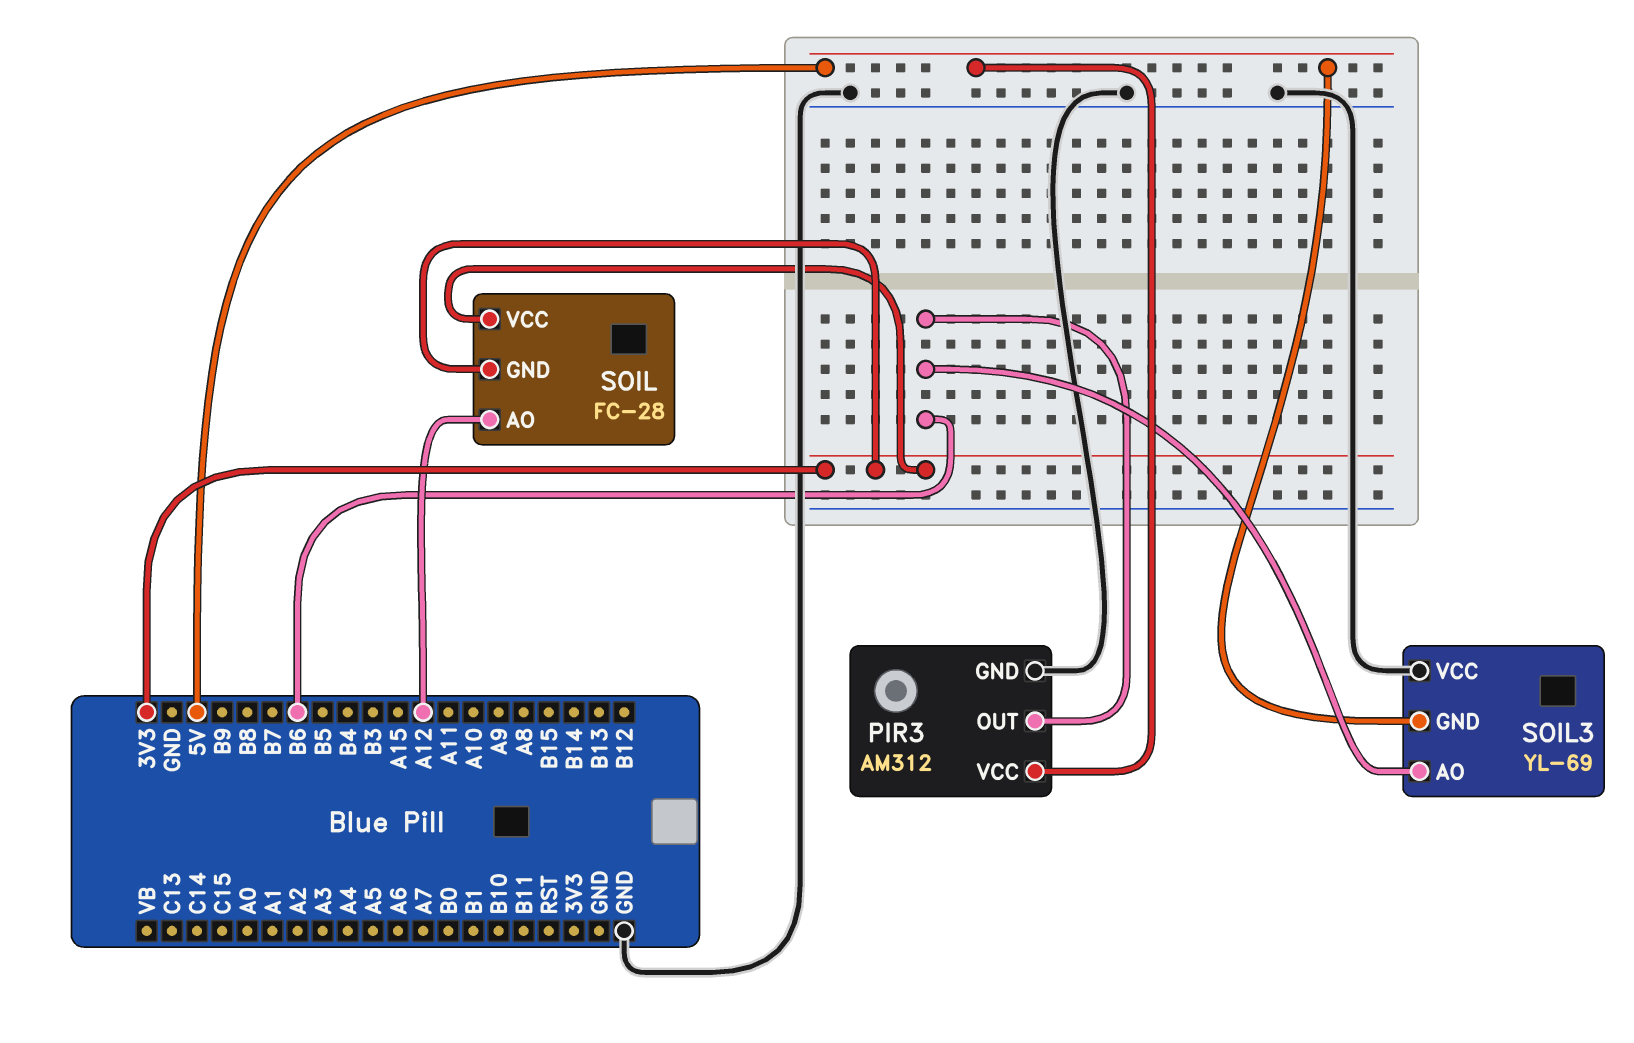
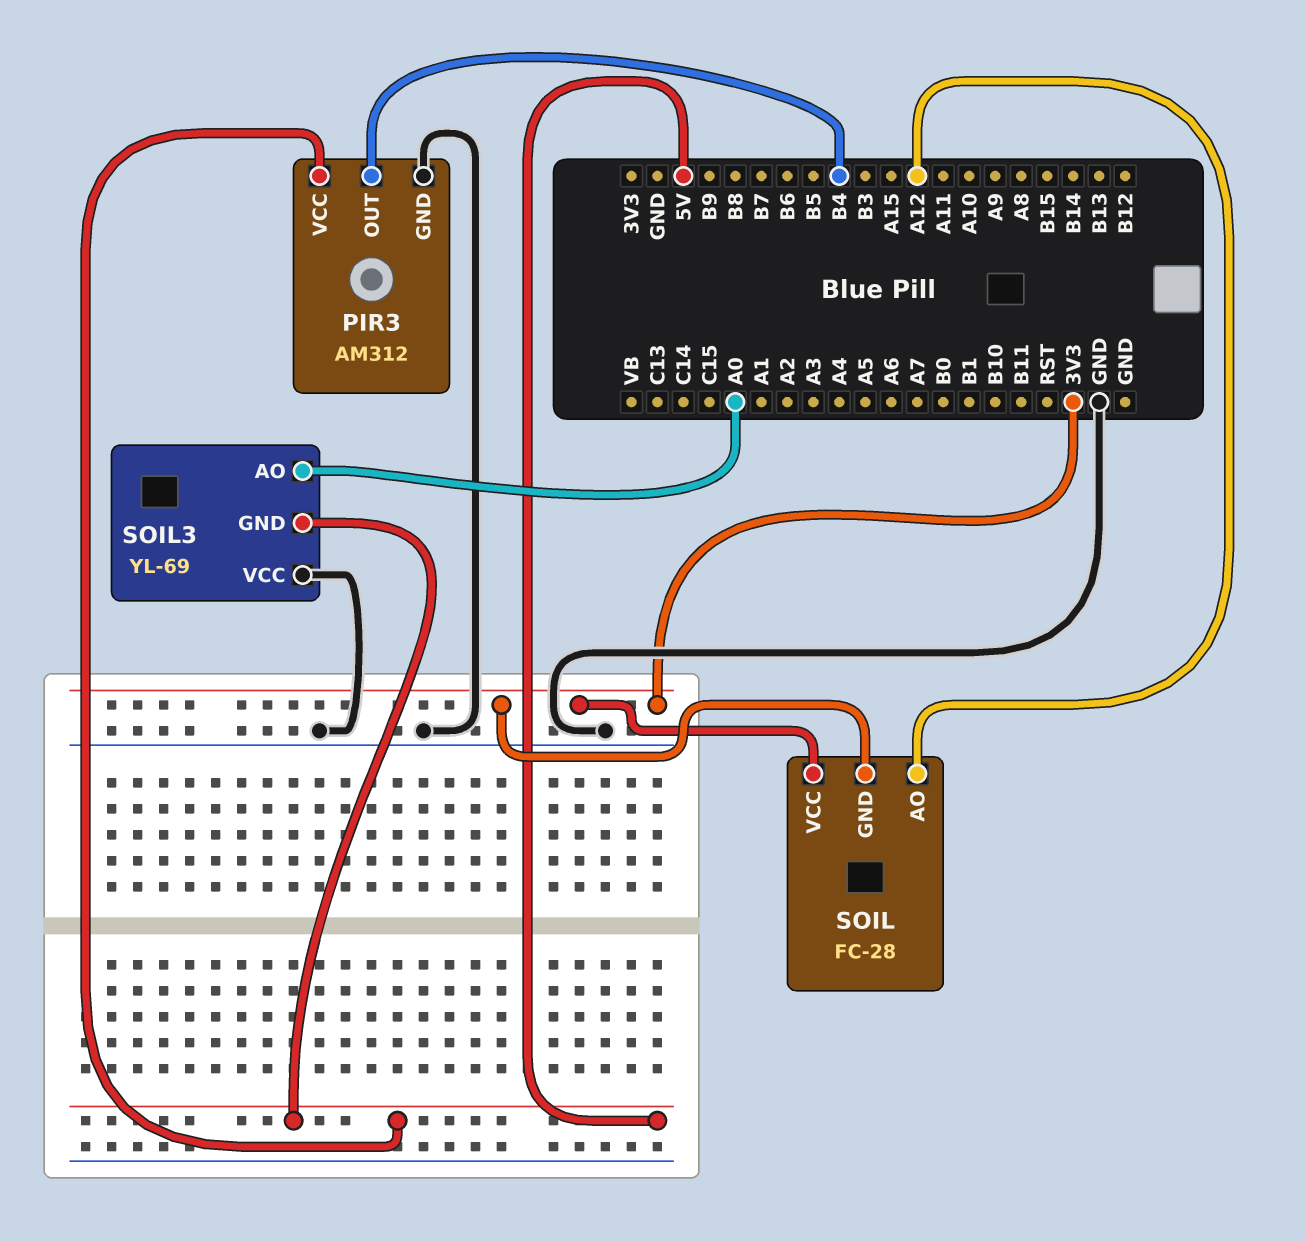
PIR3 pin OUT: B6 -> B4
SOIL3 pin AO: B6 -> A0

